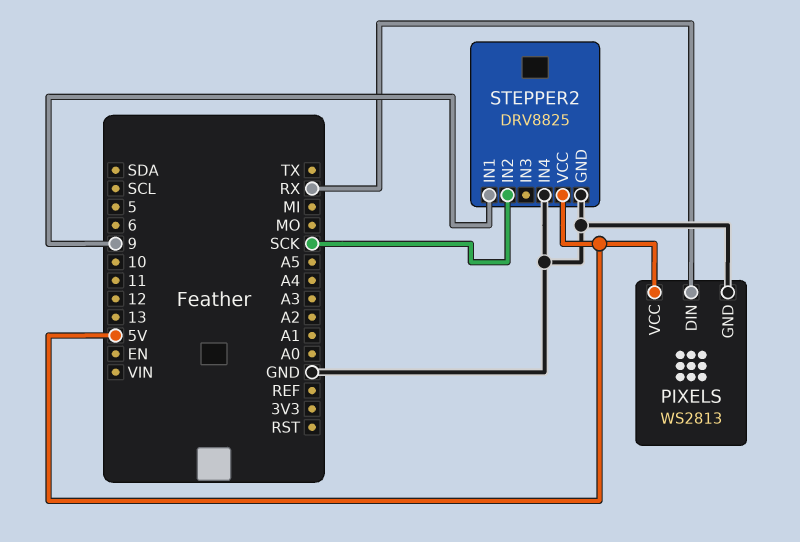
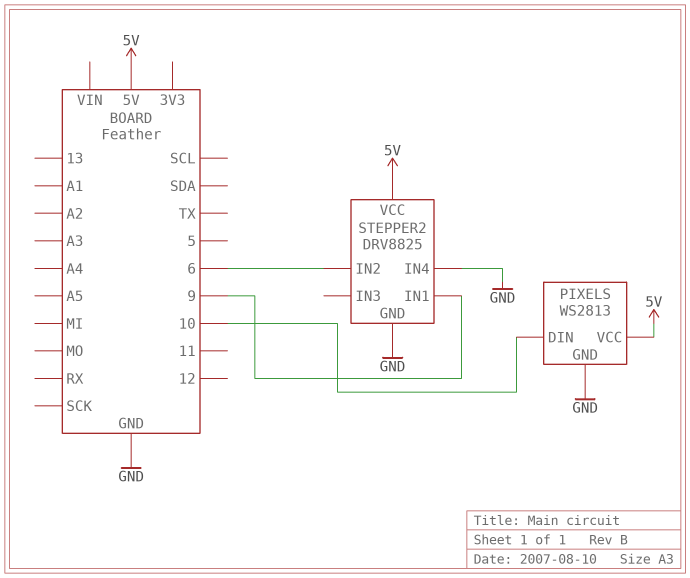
PIXELS pin DIN: RX -> 10
STEPPER2 pin IN2: SCK -> 6

